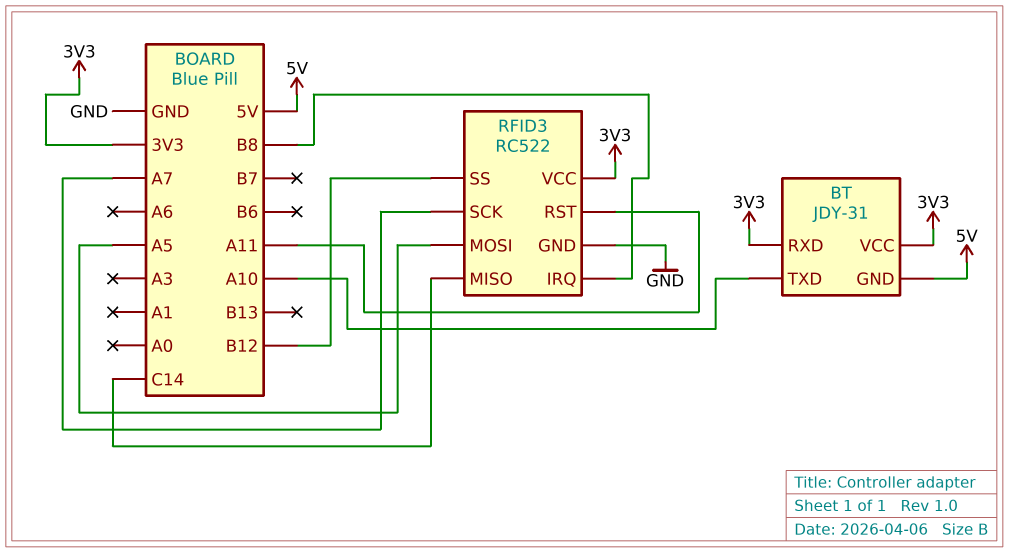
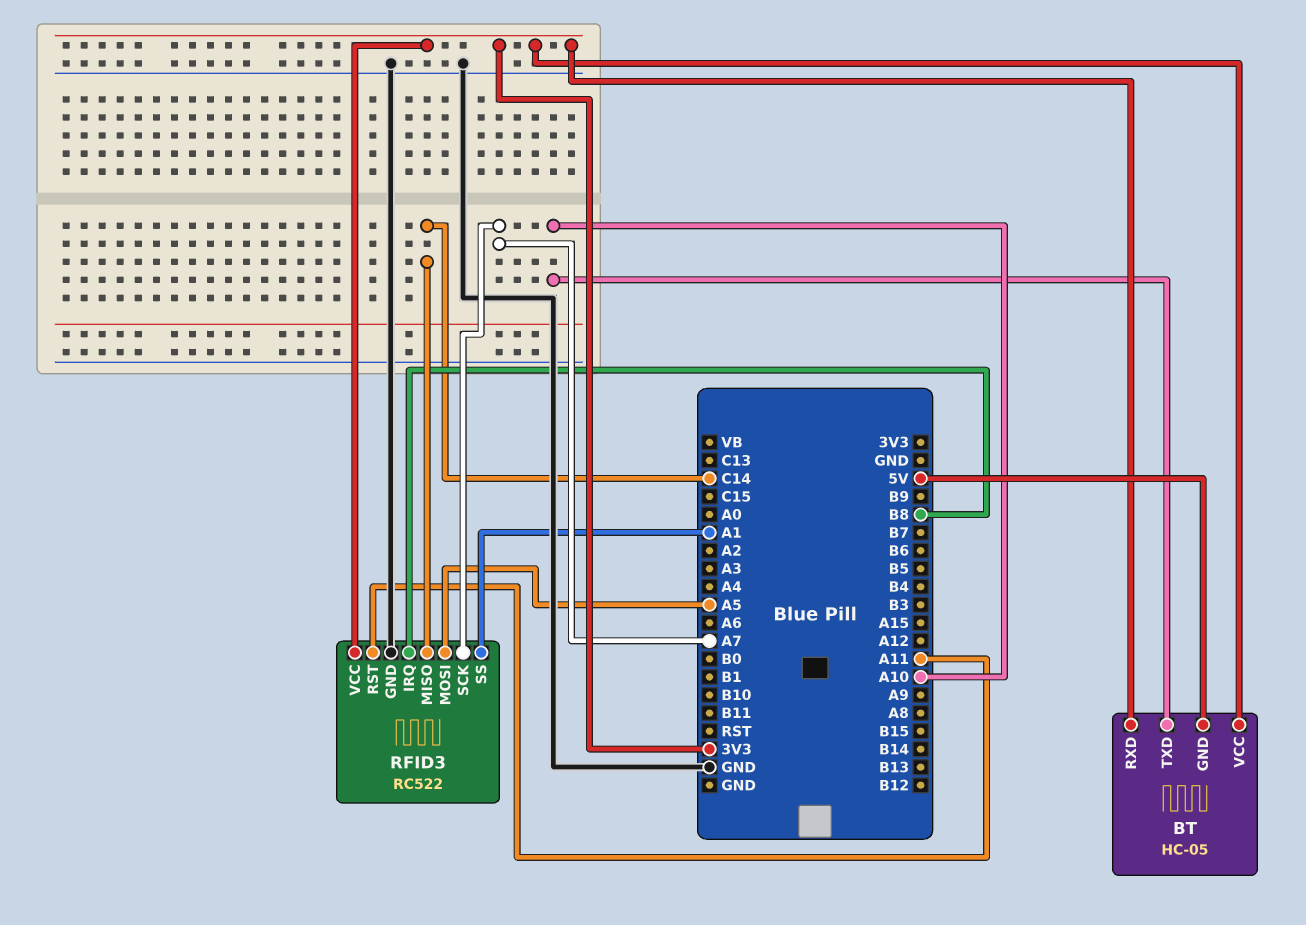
BT: JDY-31 -> HC-05
RFID3 pin SS: B12 -> A1

